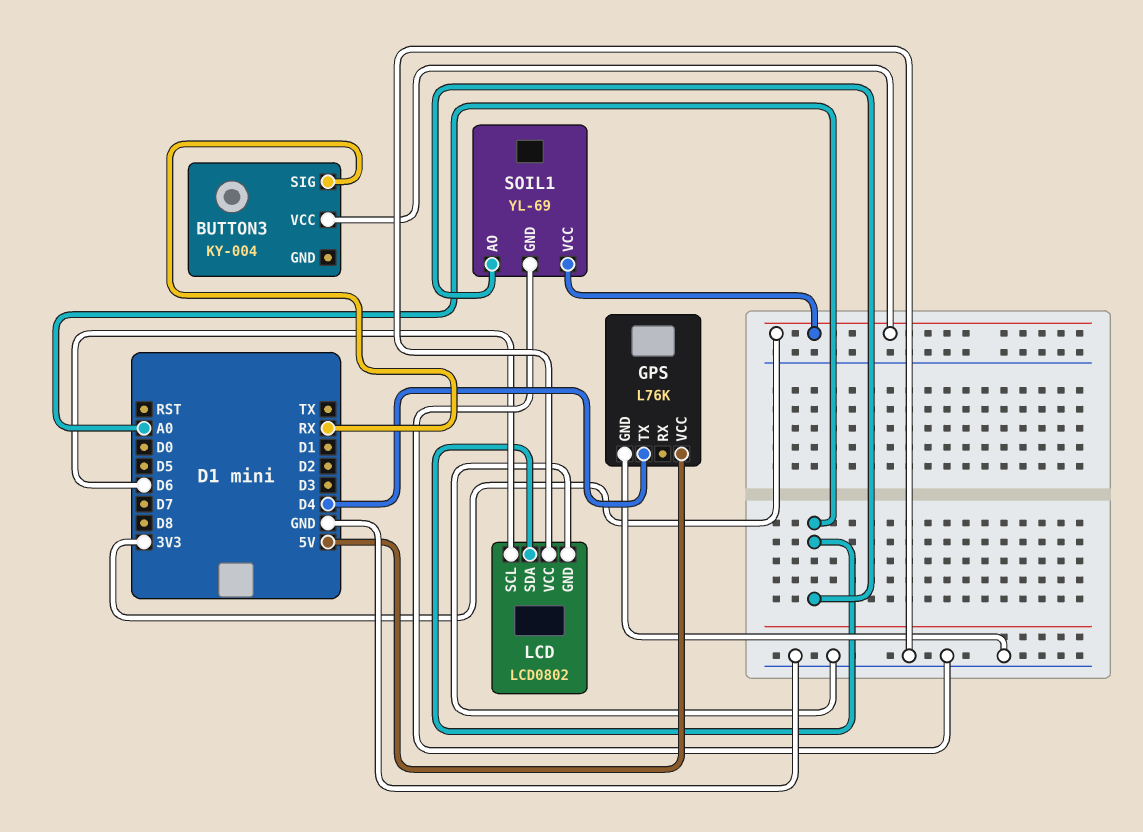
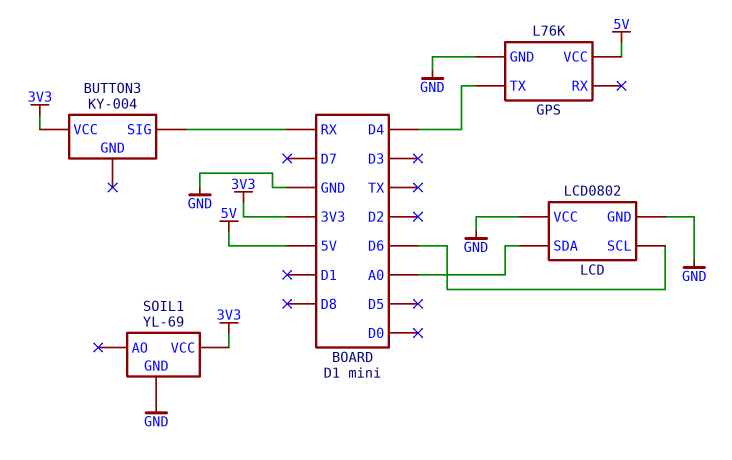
SOIL1 pin AO: A0 -> none

